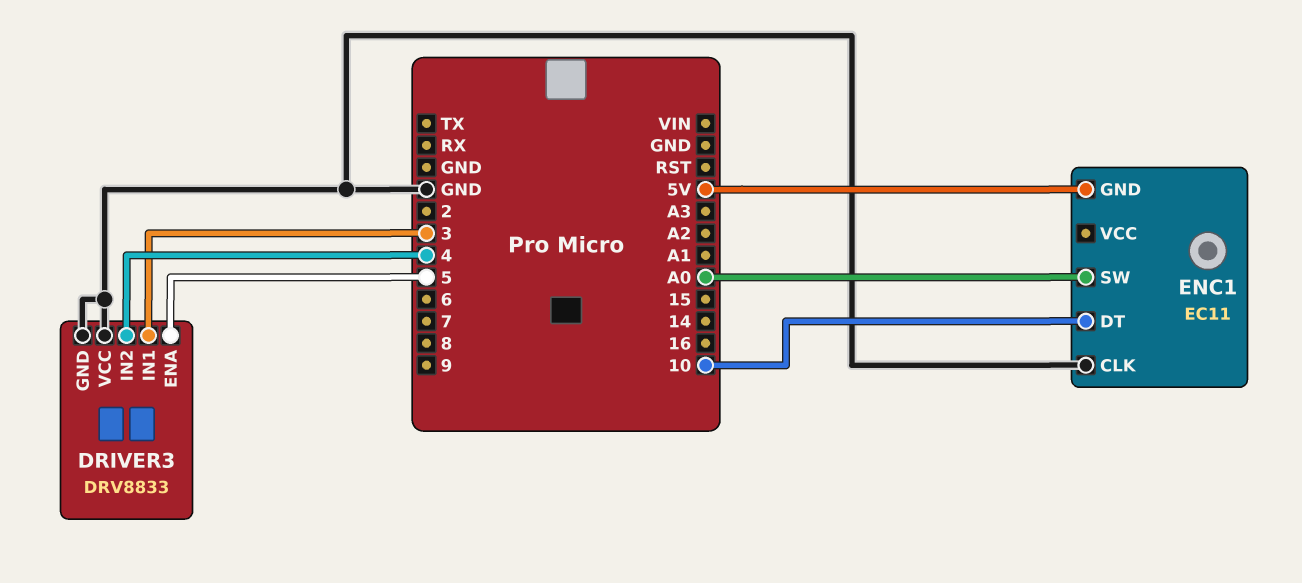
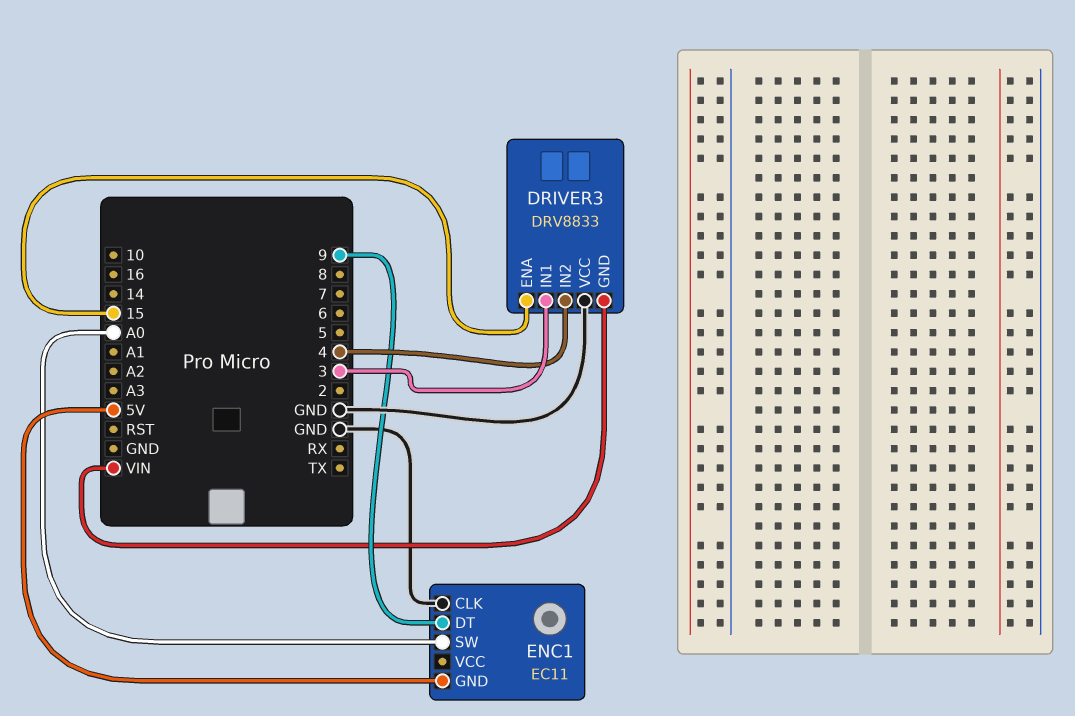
DRIVER3 pin ENA: 5 -> 15
DRIVER3 pin GND: GND -> VIN
ENC1 pin DT: 10 -> 9

